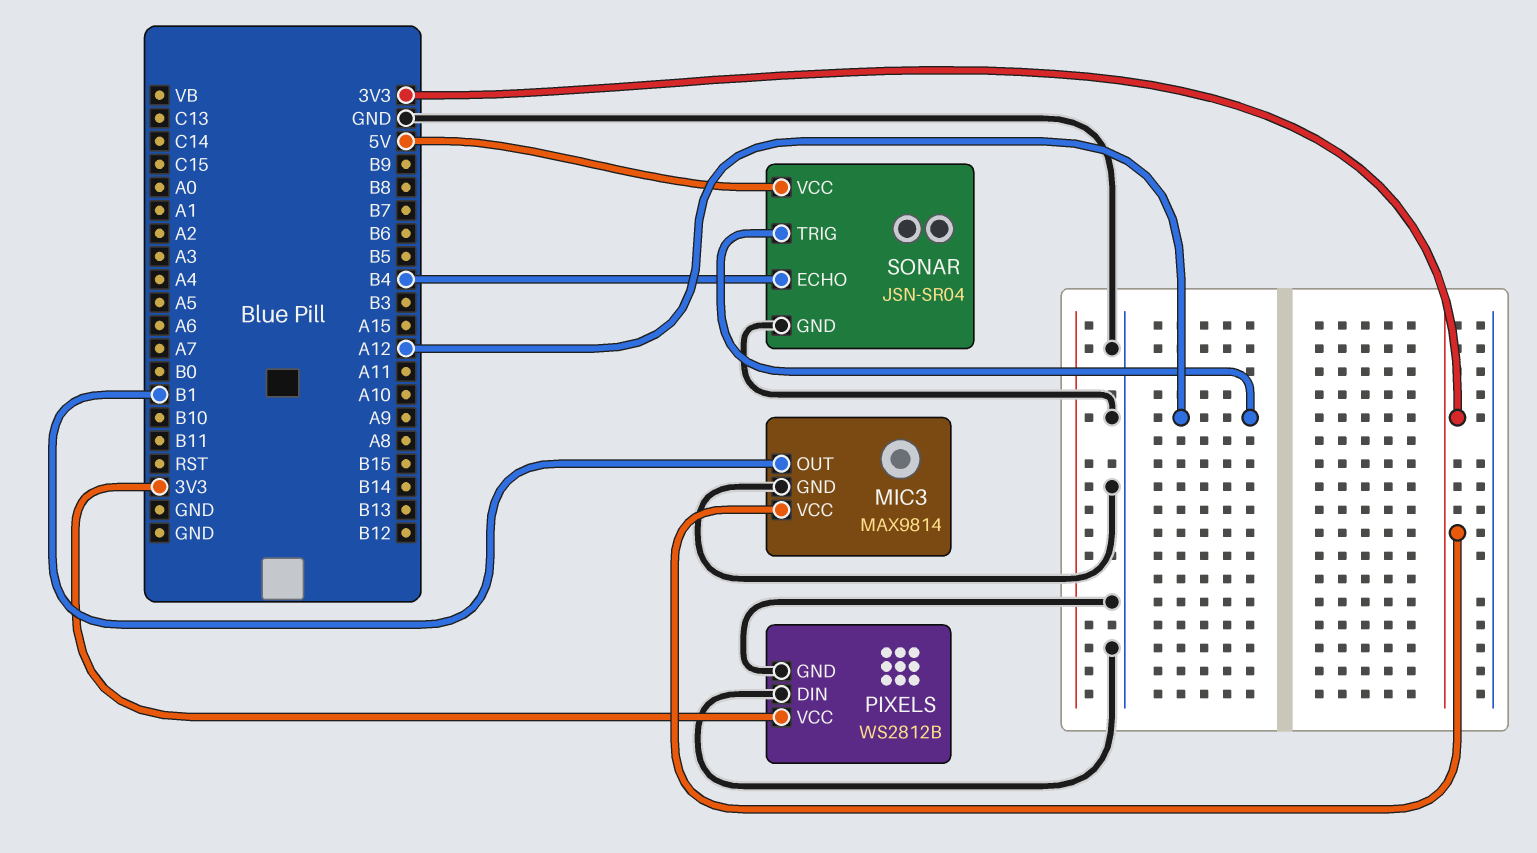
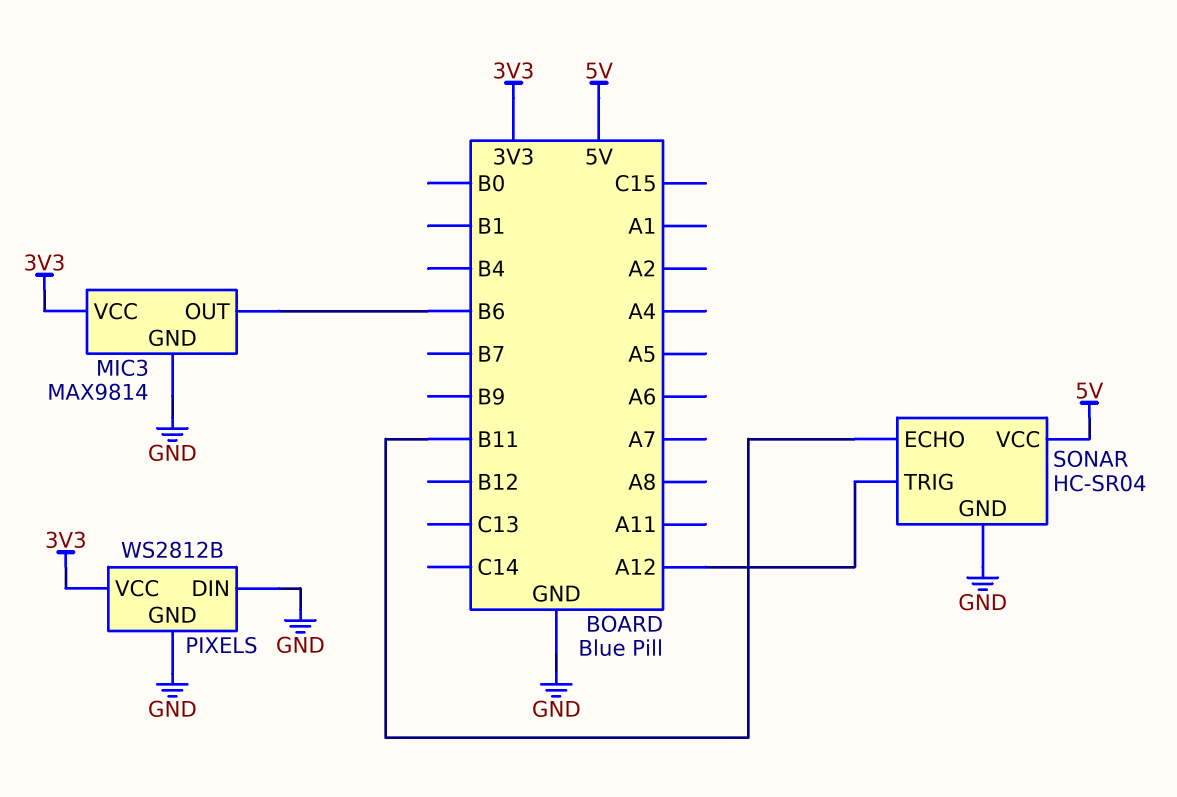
MIC3 pin OUT: B1 -> B6
SONAR: JSN-SR04 -> HC-SR04
SONAR pin ECHO: B4 -> B11

